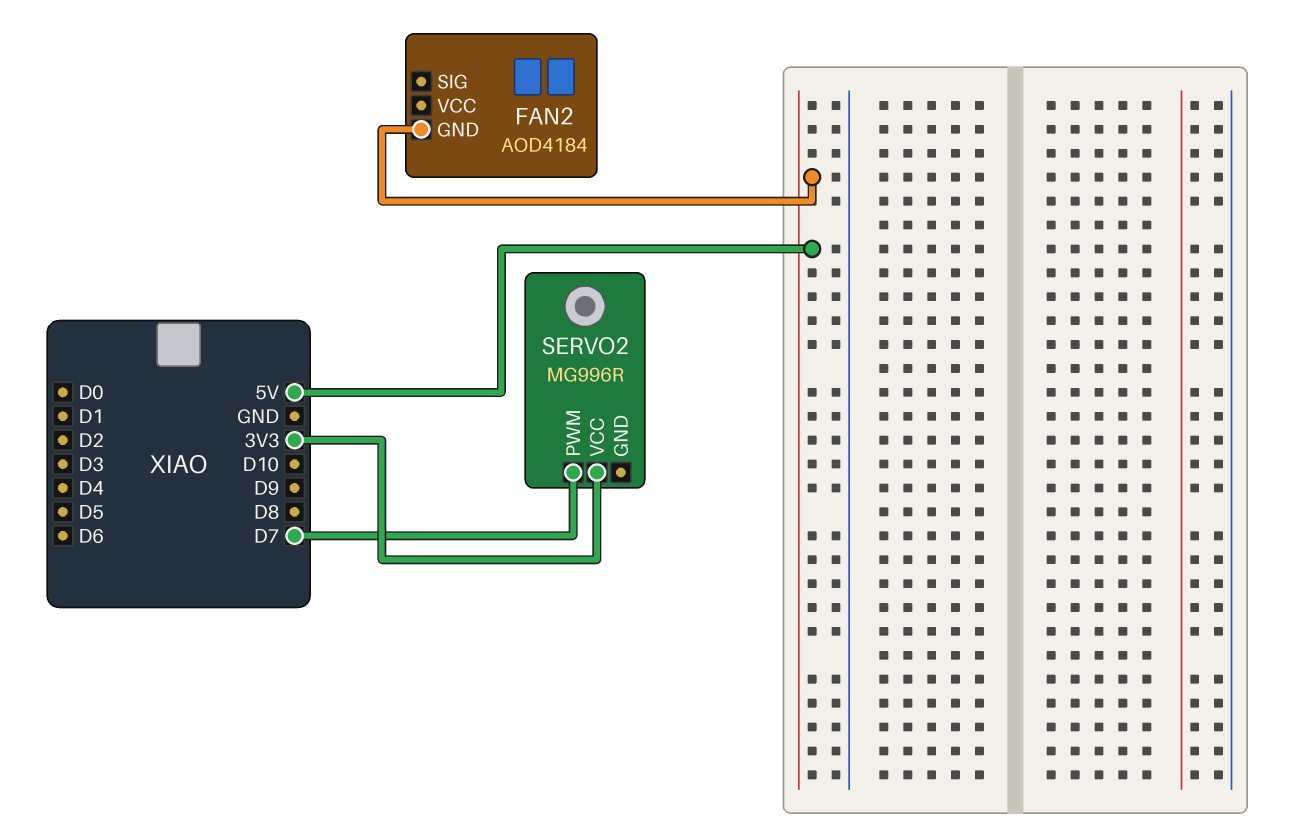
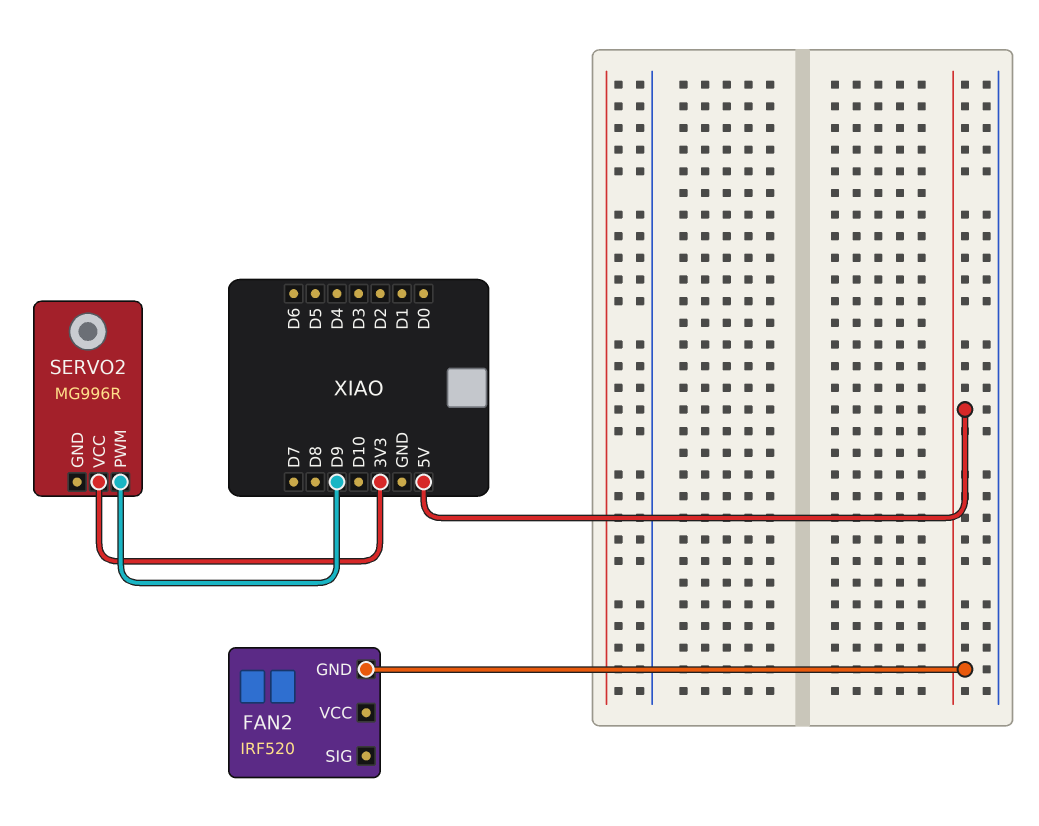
FAN2: AOD4184 -> IRF520
SERVO2 pin PWM: D7 -> D9

